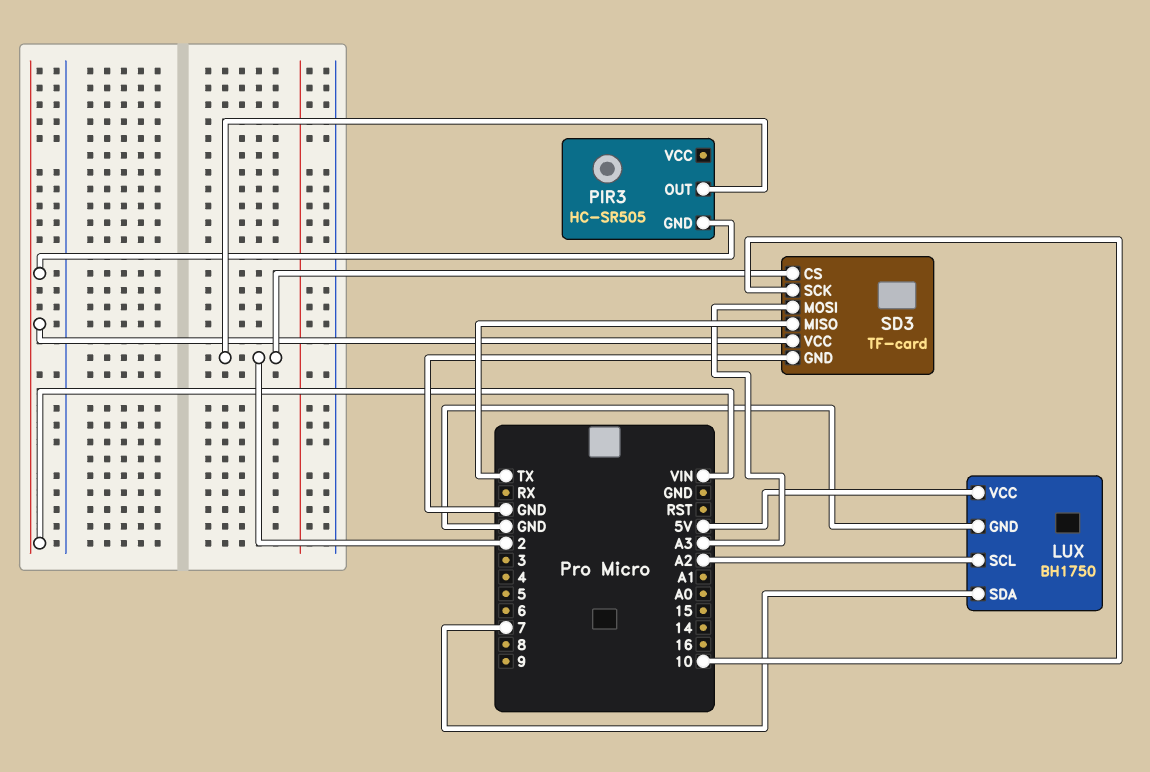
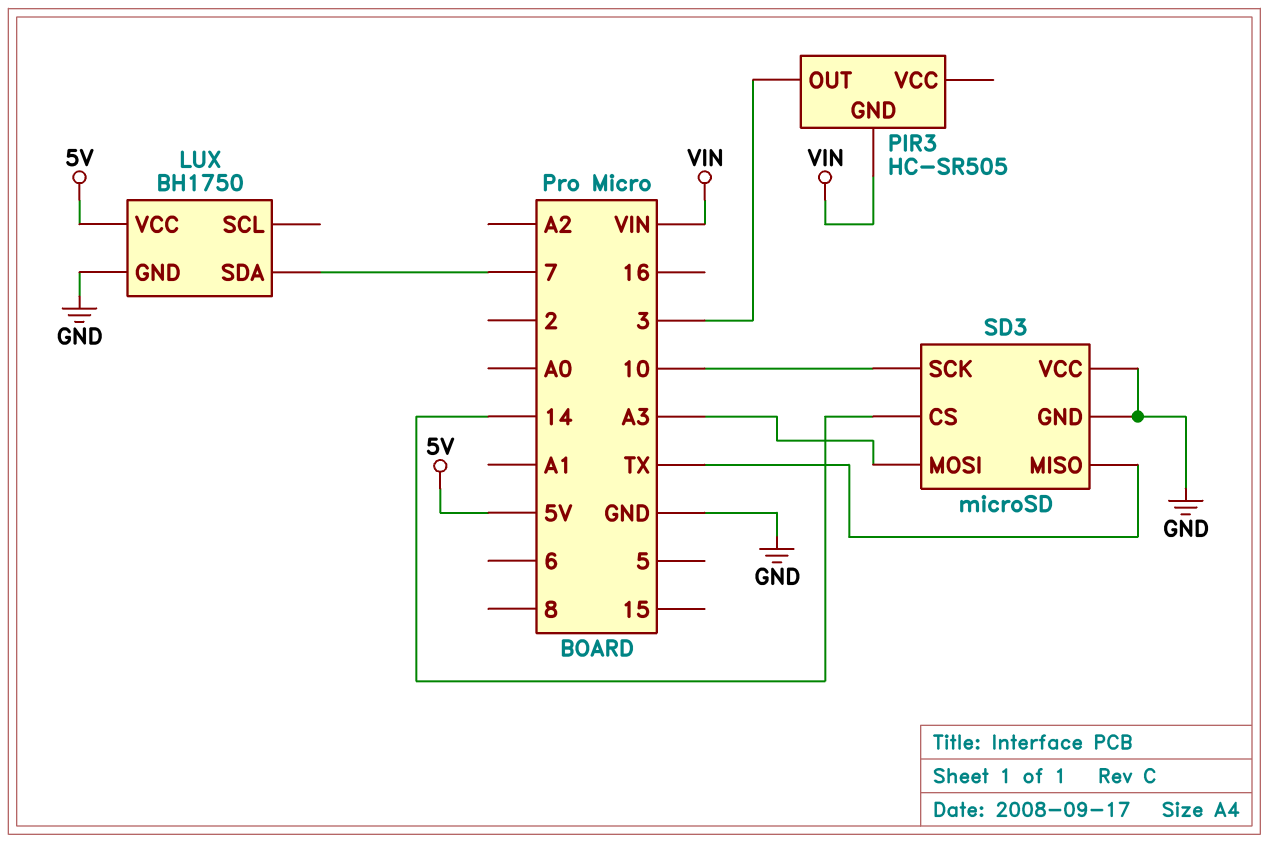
LUX pin SCL: A2 -> none
PIR3 pin OUT: 2 -> 3
SD3: TF-card -> microSD
SD3 pin CS: 2 -> 14
SD3 pin VCC: VIN -> GND

